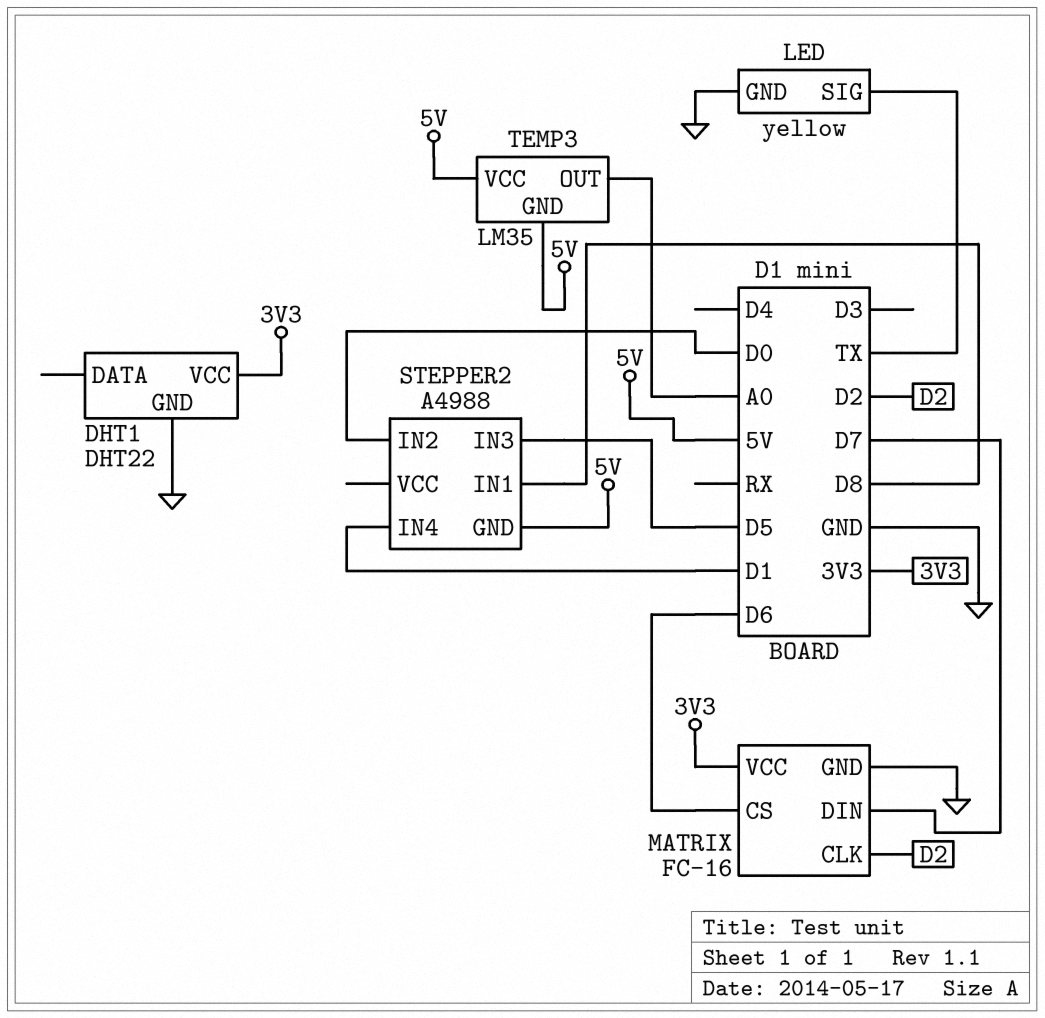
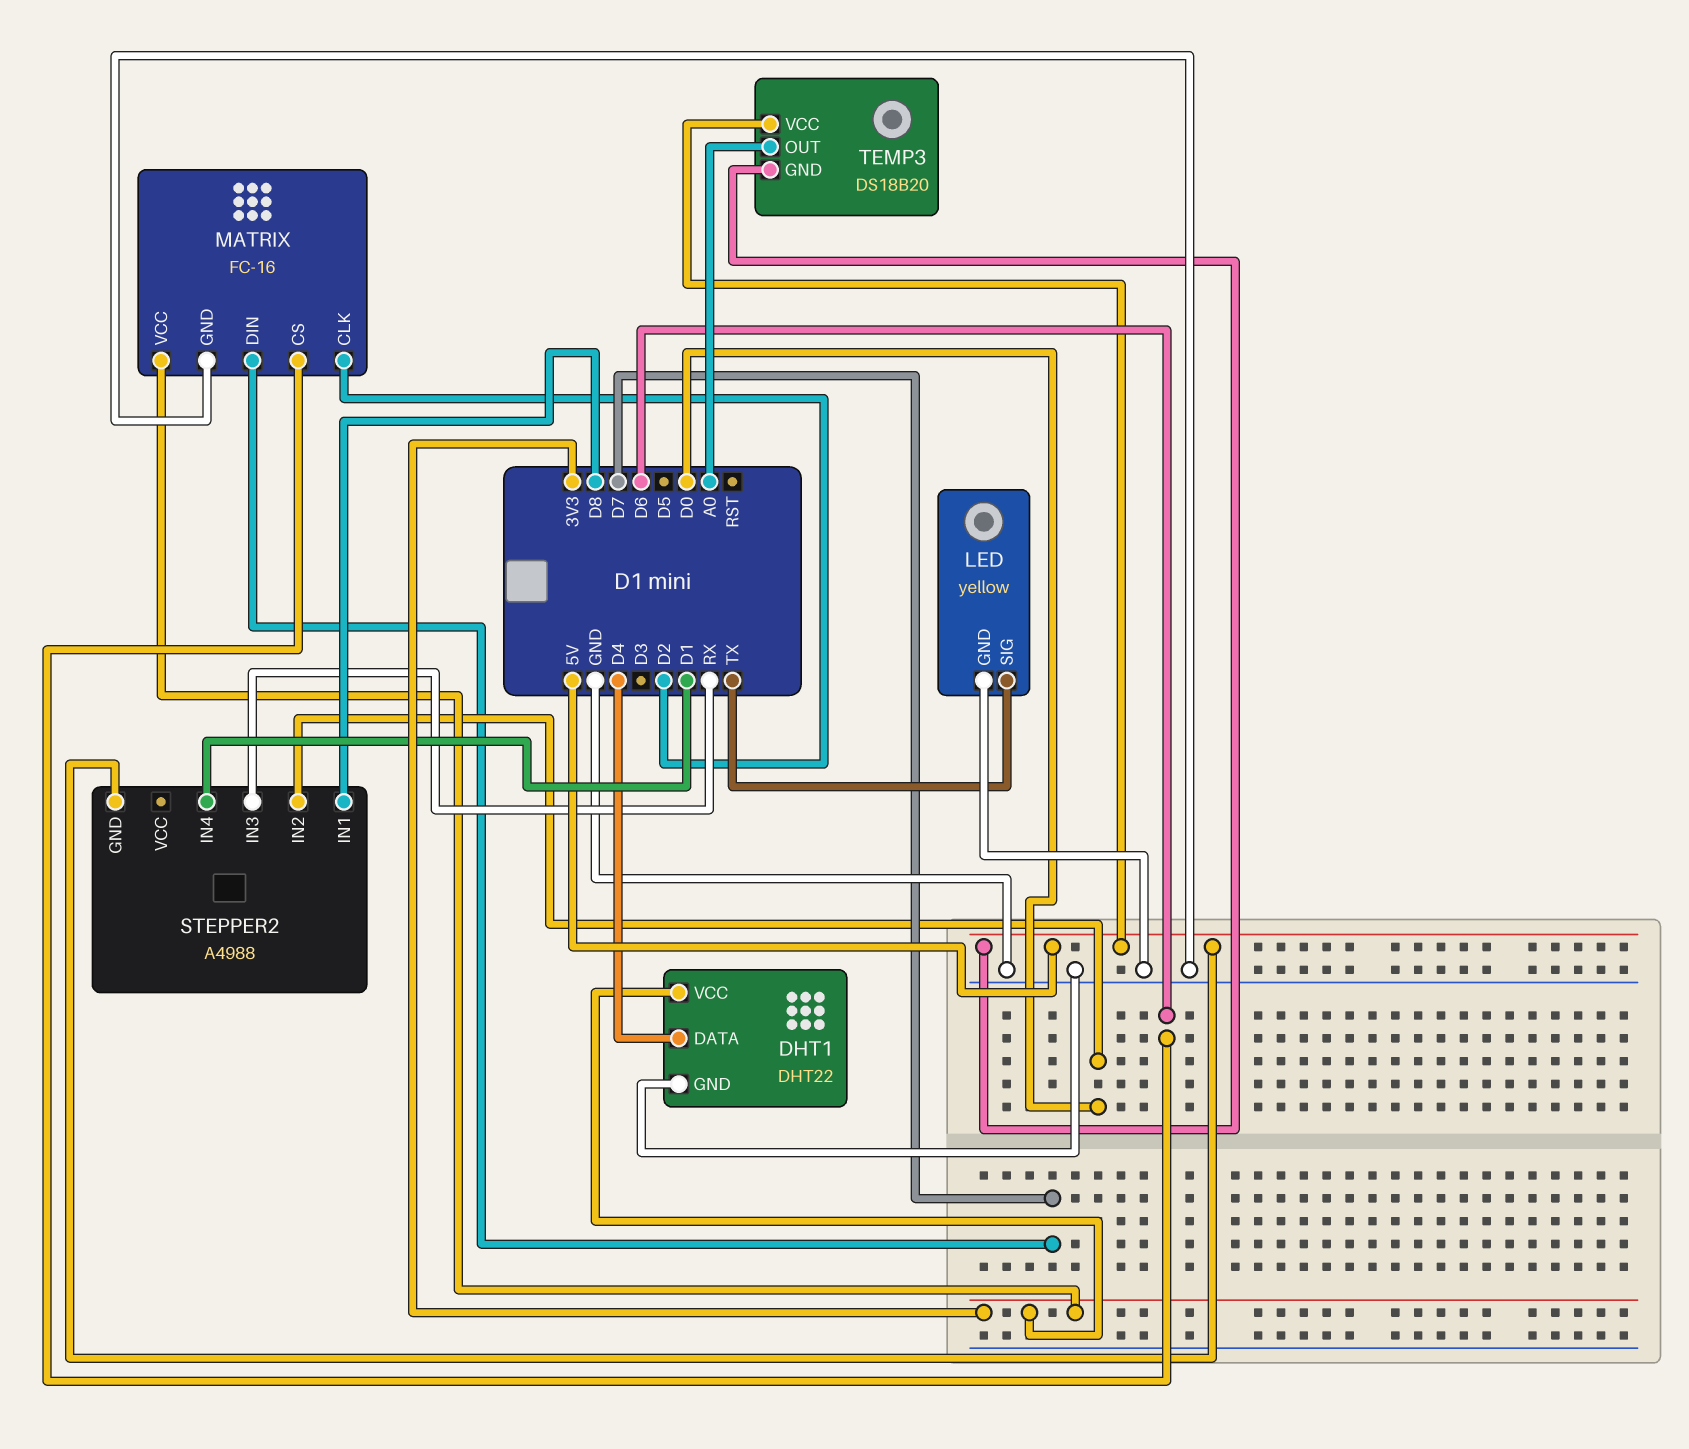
DHT1 pin DATA: none -> D4
STEPPER2 pin IN3: D5 -> RX
TEMP3: LM35 -> DS18B20

